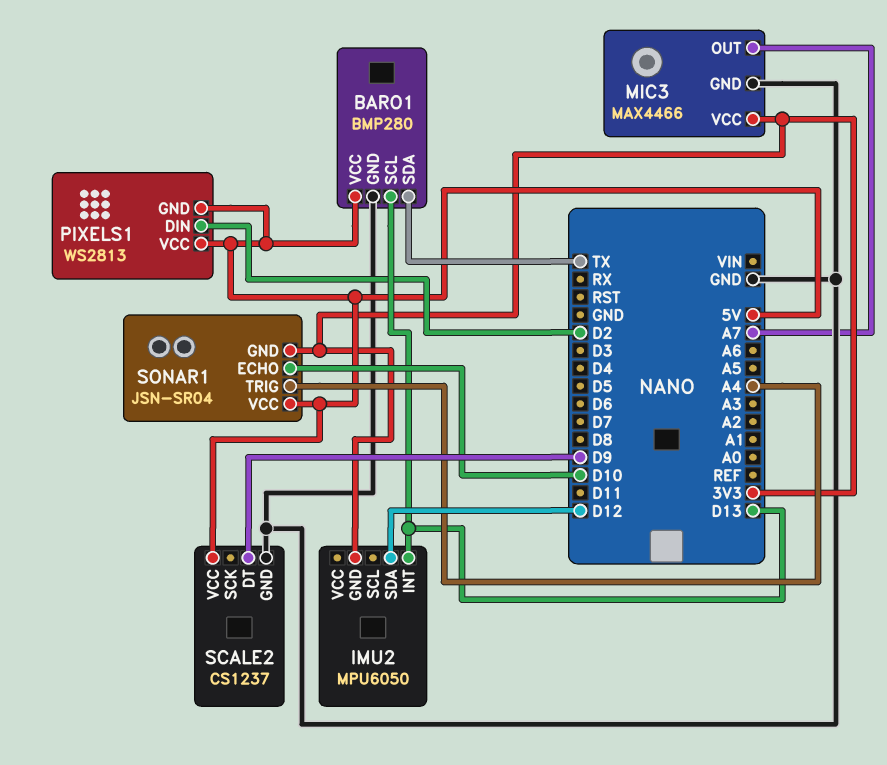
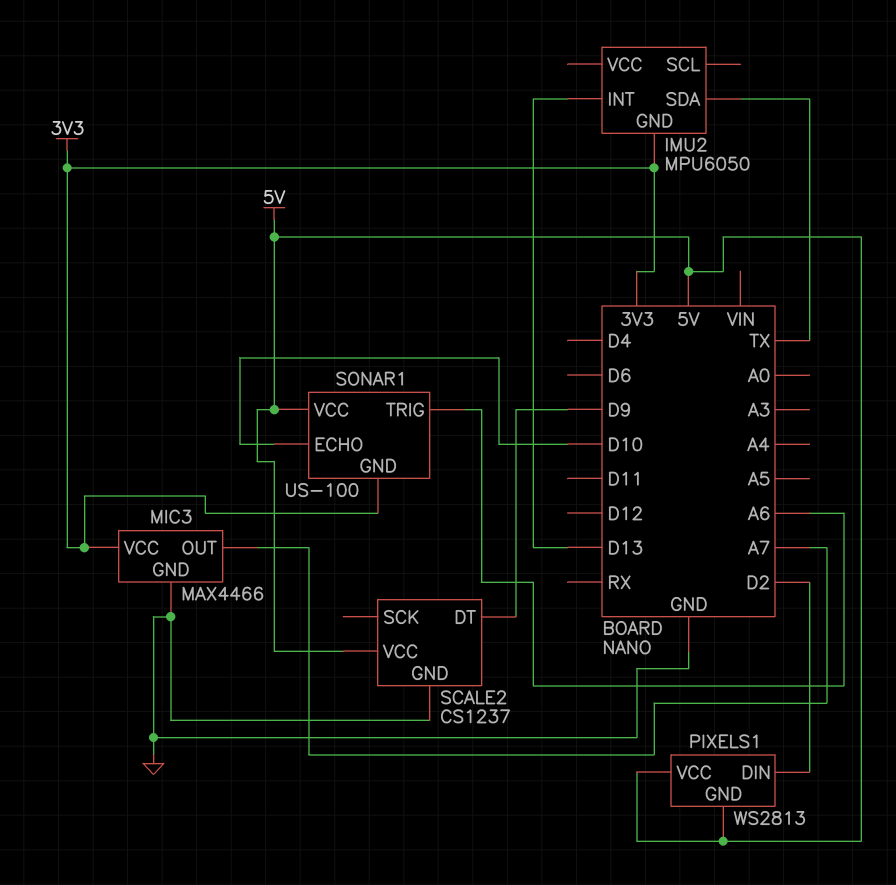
BARO1: BMP280 -> none
BARO1 pin GND: GND -> none
BARO1 pin SCL: D13 -> none
BARO1 pin SDA: TX -> none
BARO1 pin VCC: 5V -> none
IMU2 pin SDA: D12 -> TX
SONAR1: JSN-SR04 -> US-100
SONAR1 pin TRIG: A4 -> A6

